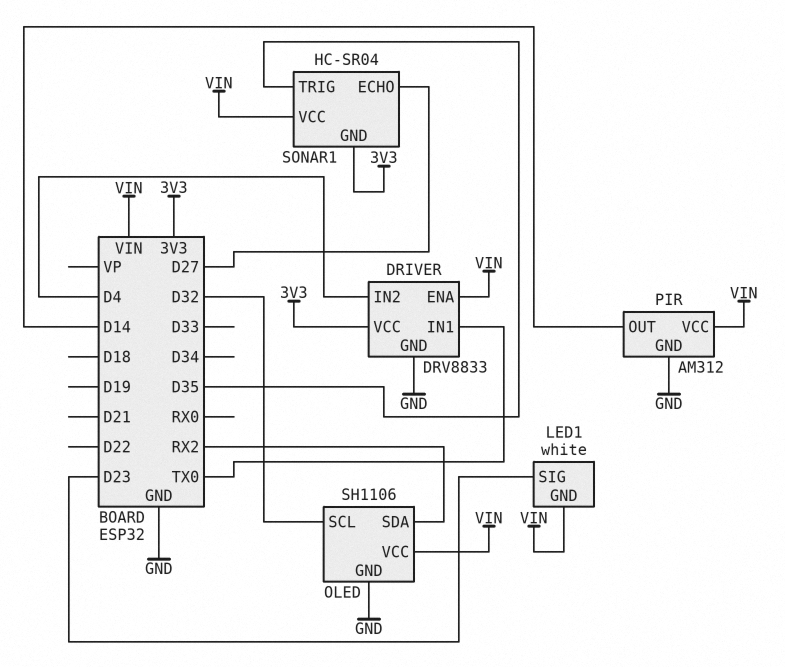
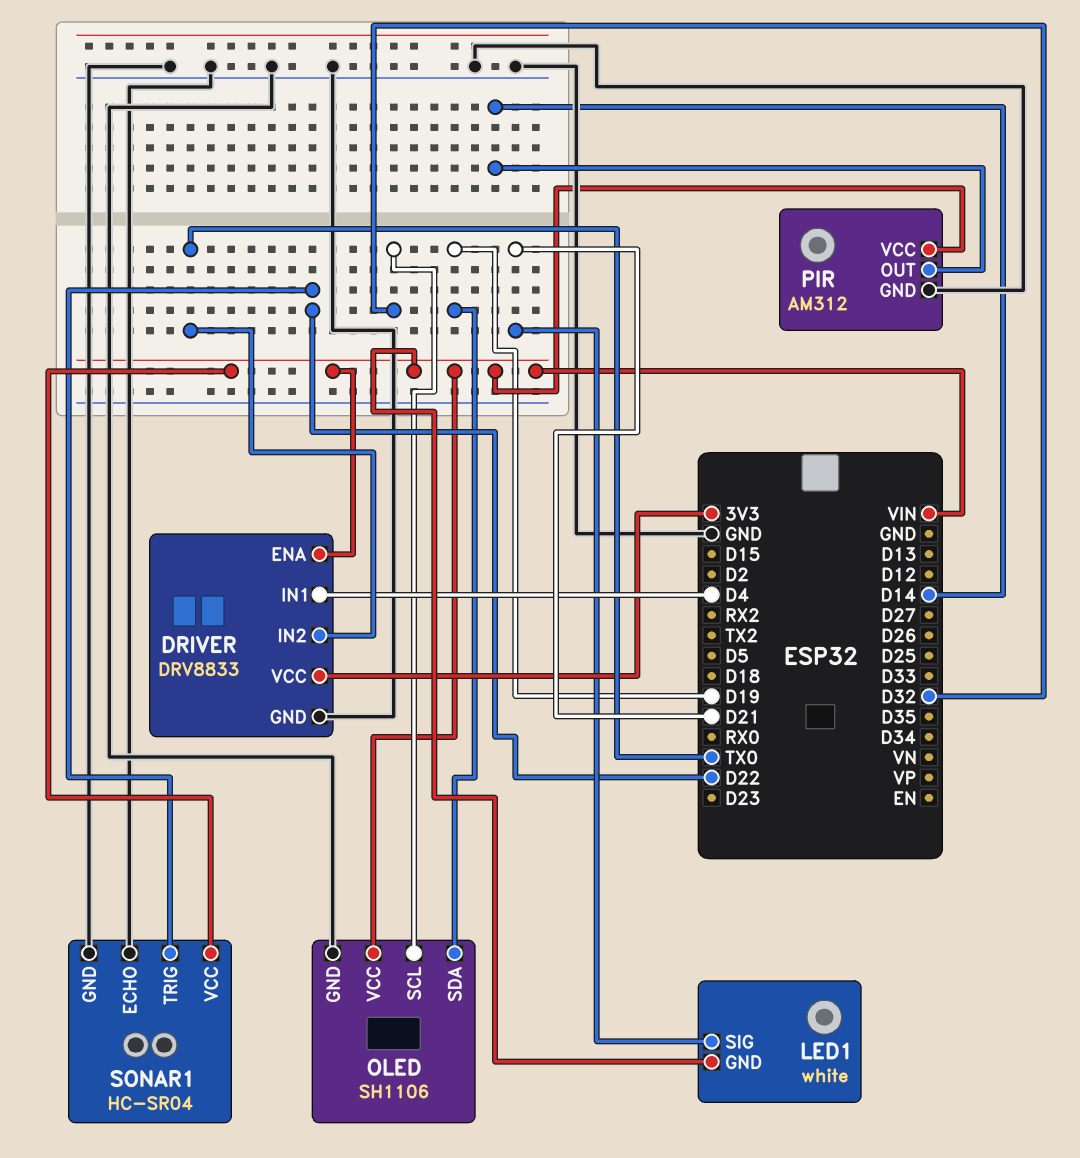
DRIVER pin IN1: TX0 -> D4
DRIVER pin IN2: D4 -> TX0
LED1 pin SIG: D23 -> D21
OLED pin SDA: RX2 -> D19
SONAR1 pin ECHO: D27 -> GND
SONAR1 pin GND: 3V3 -> GND
SONAR1 pin TRIG: D35 -> D22

